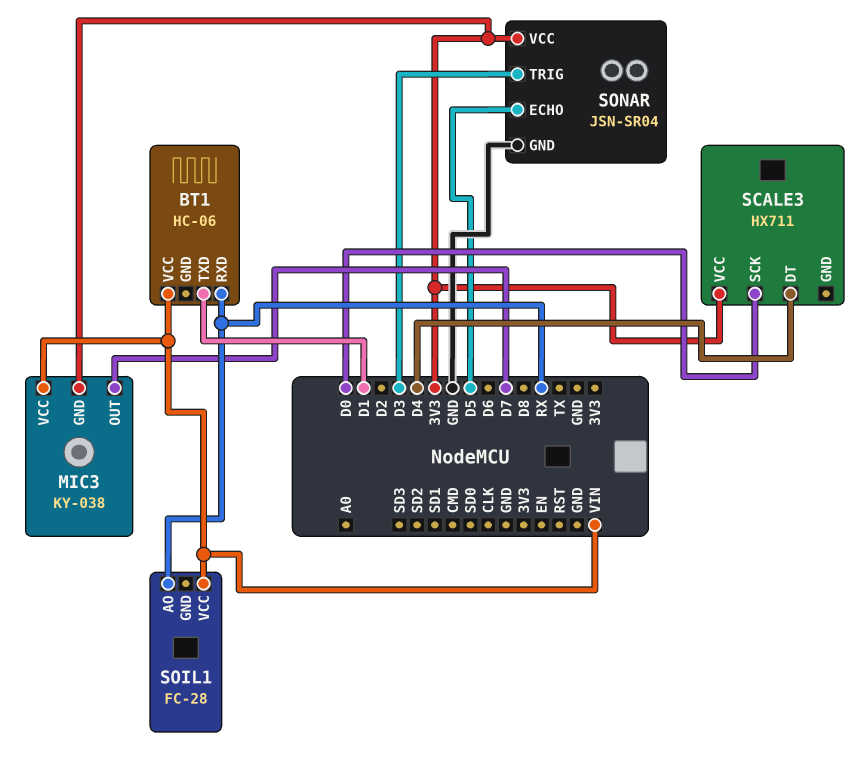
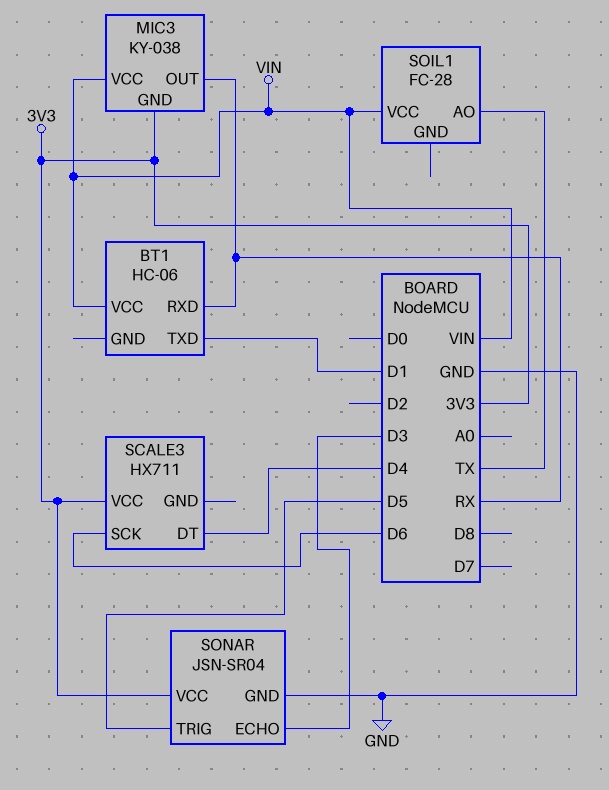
MIC3 pin OUT: D7 -> RX
SCALE3 pin SCK: D0 -> D6
SOIL1 pin AO: RX -> TX
SONAR pin ECHO: D5 -> D3
SONAR pin TRIG: D3 -> D5

